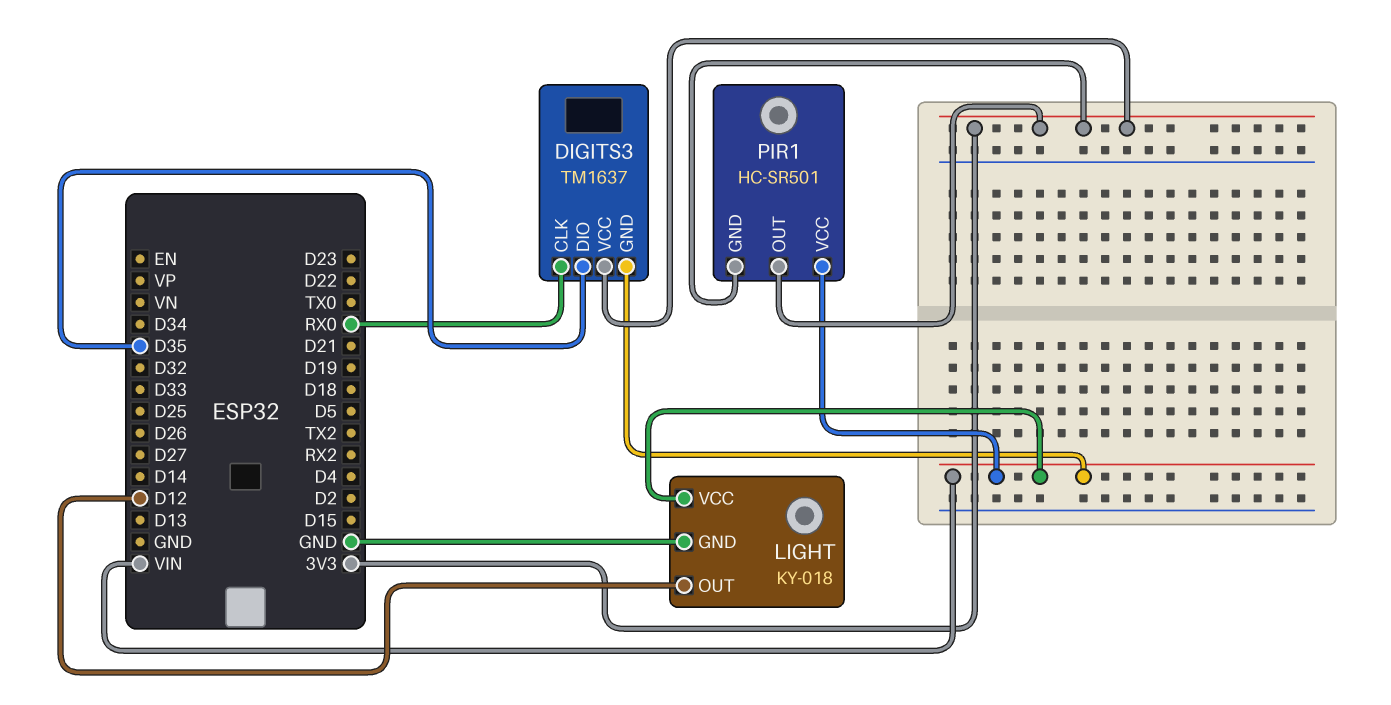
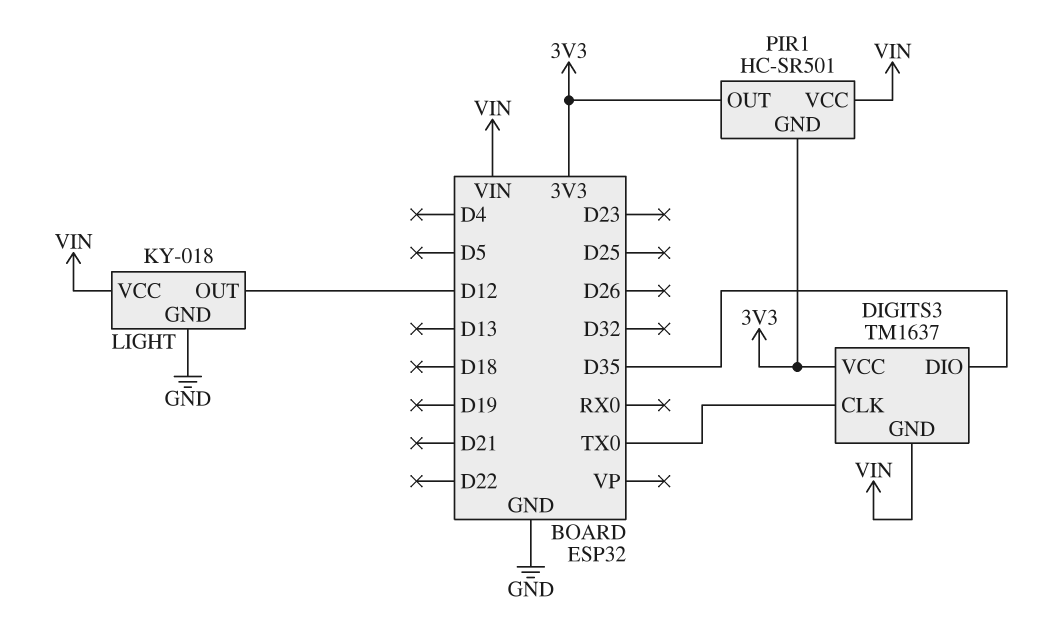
DIGITS3 pin CLK: RX0 -> TX0

